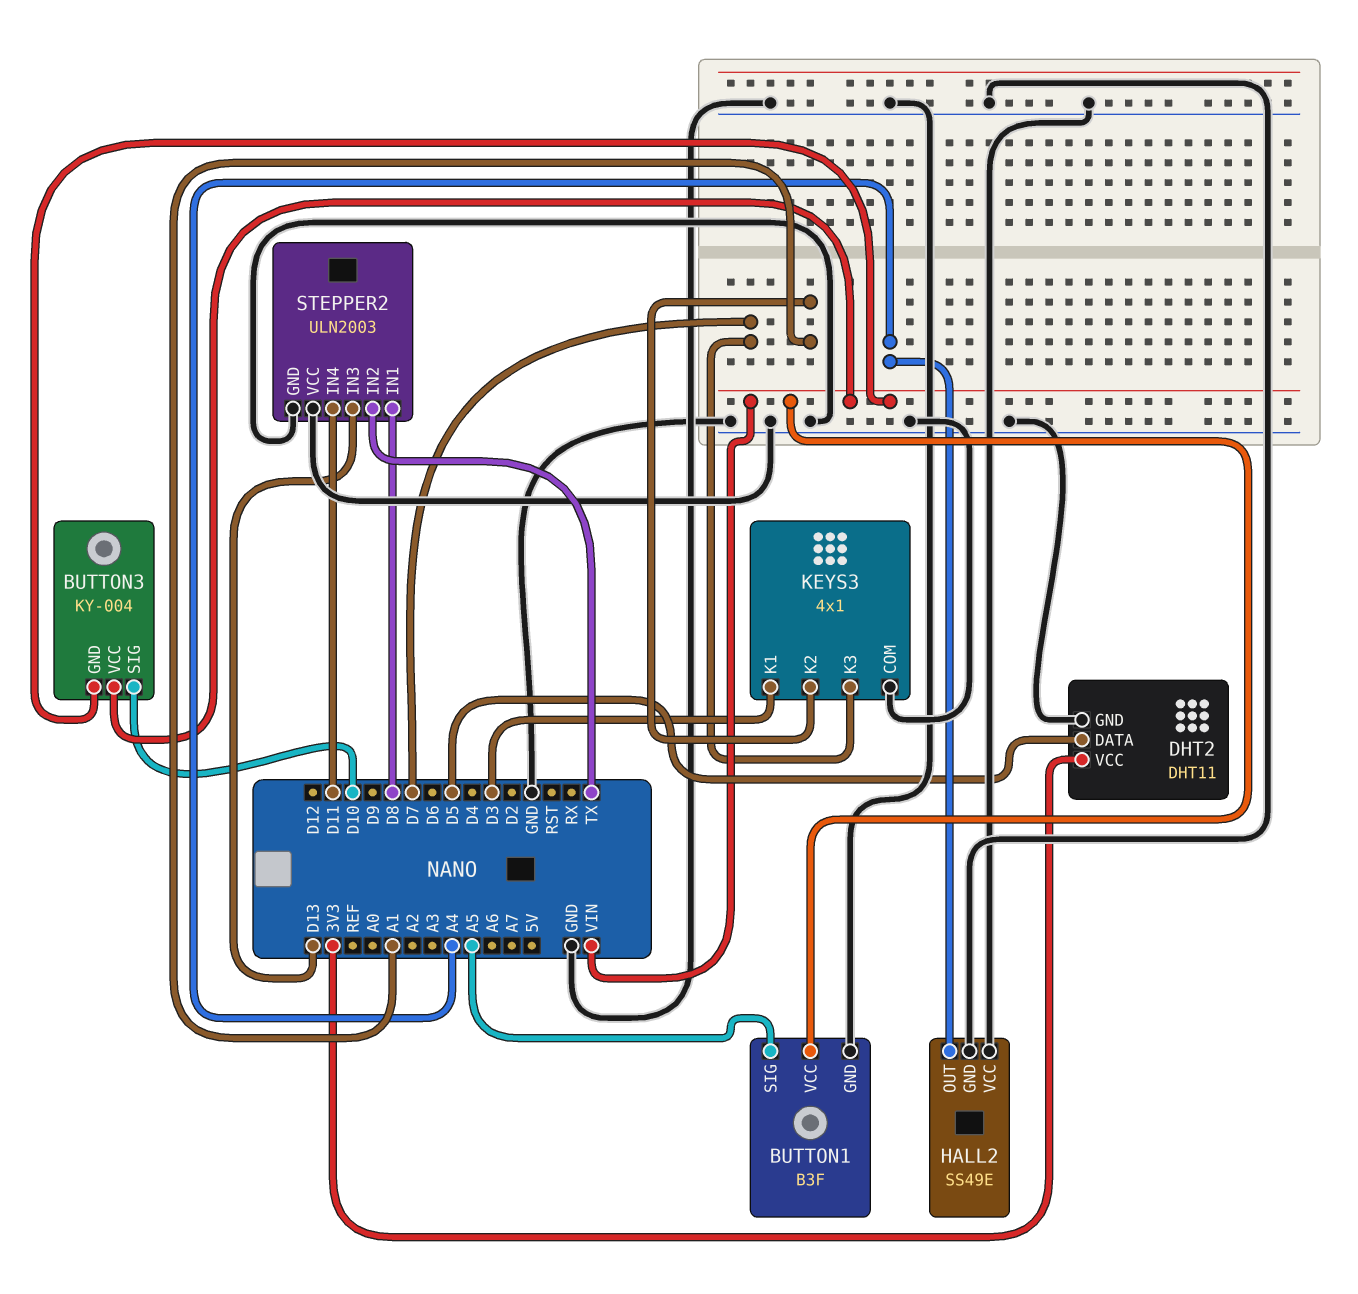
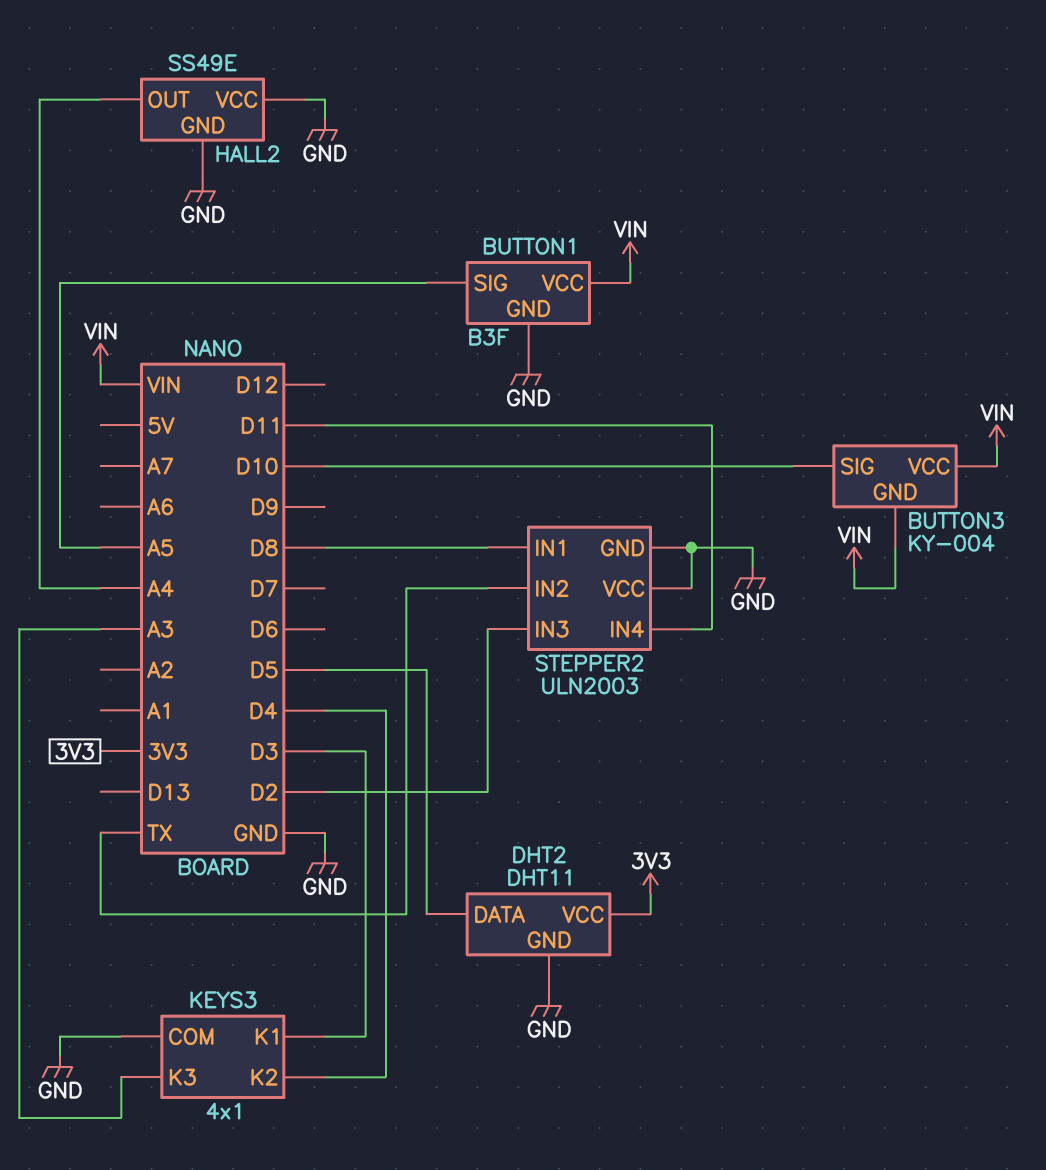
KEYS3 pin K2: A1 -> D4
KEYS3 pin K3: D7 -> A3
STEPPER2 pin IN3: D13 -> D2

